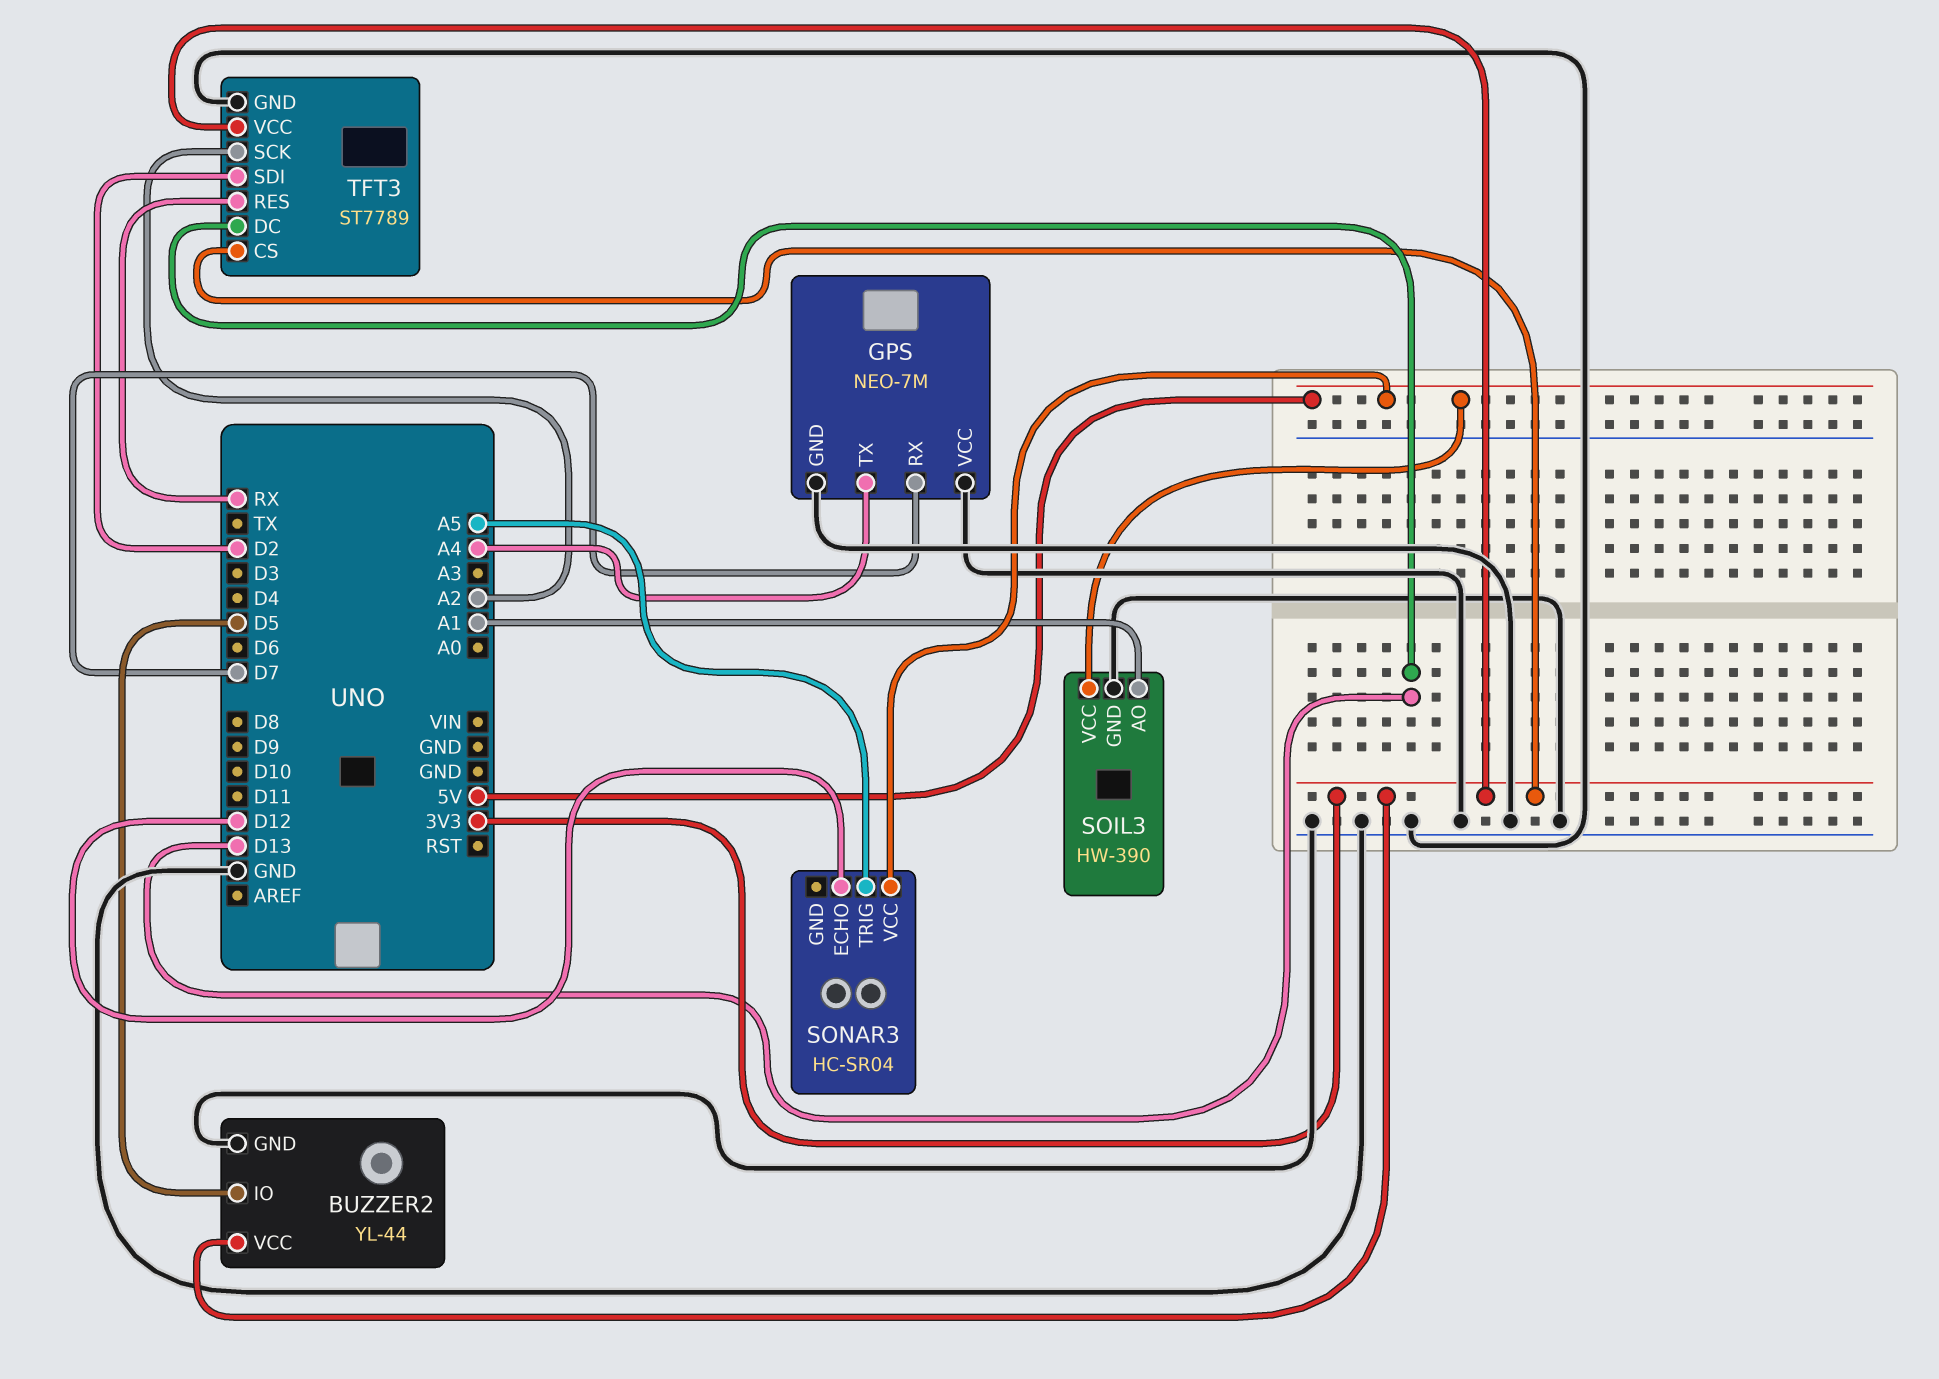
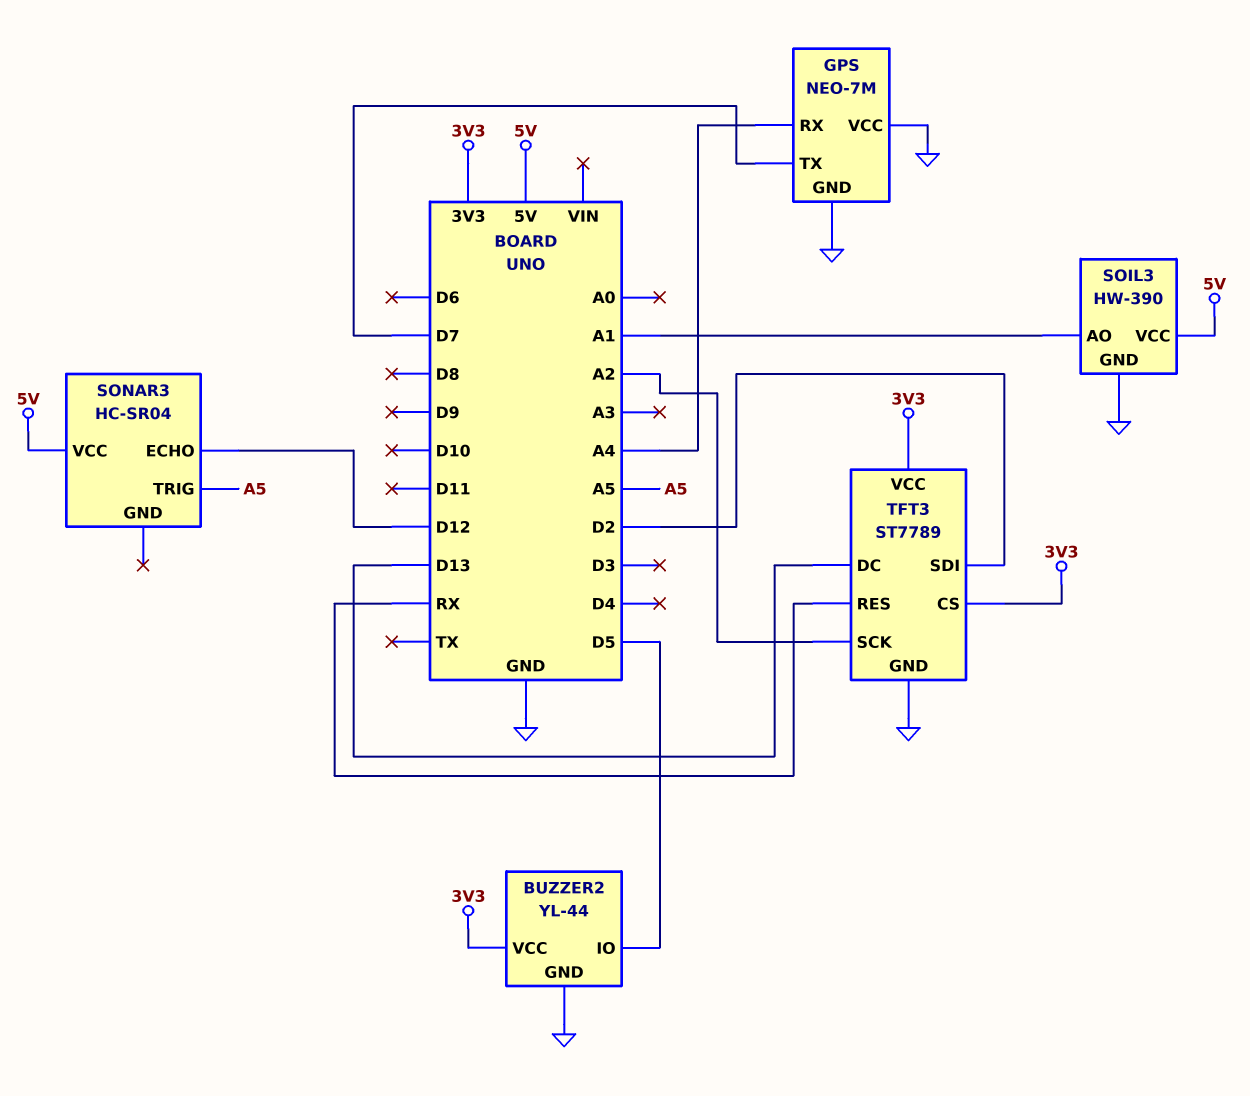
GPS pin RX: D7 -> A4
GPS pin TX: A4 -> D7

